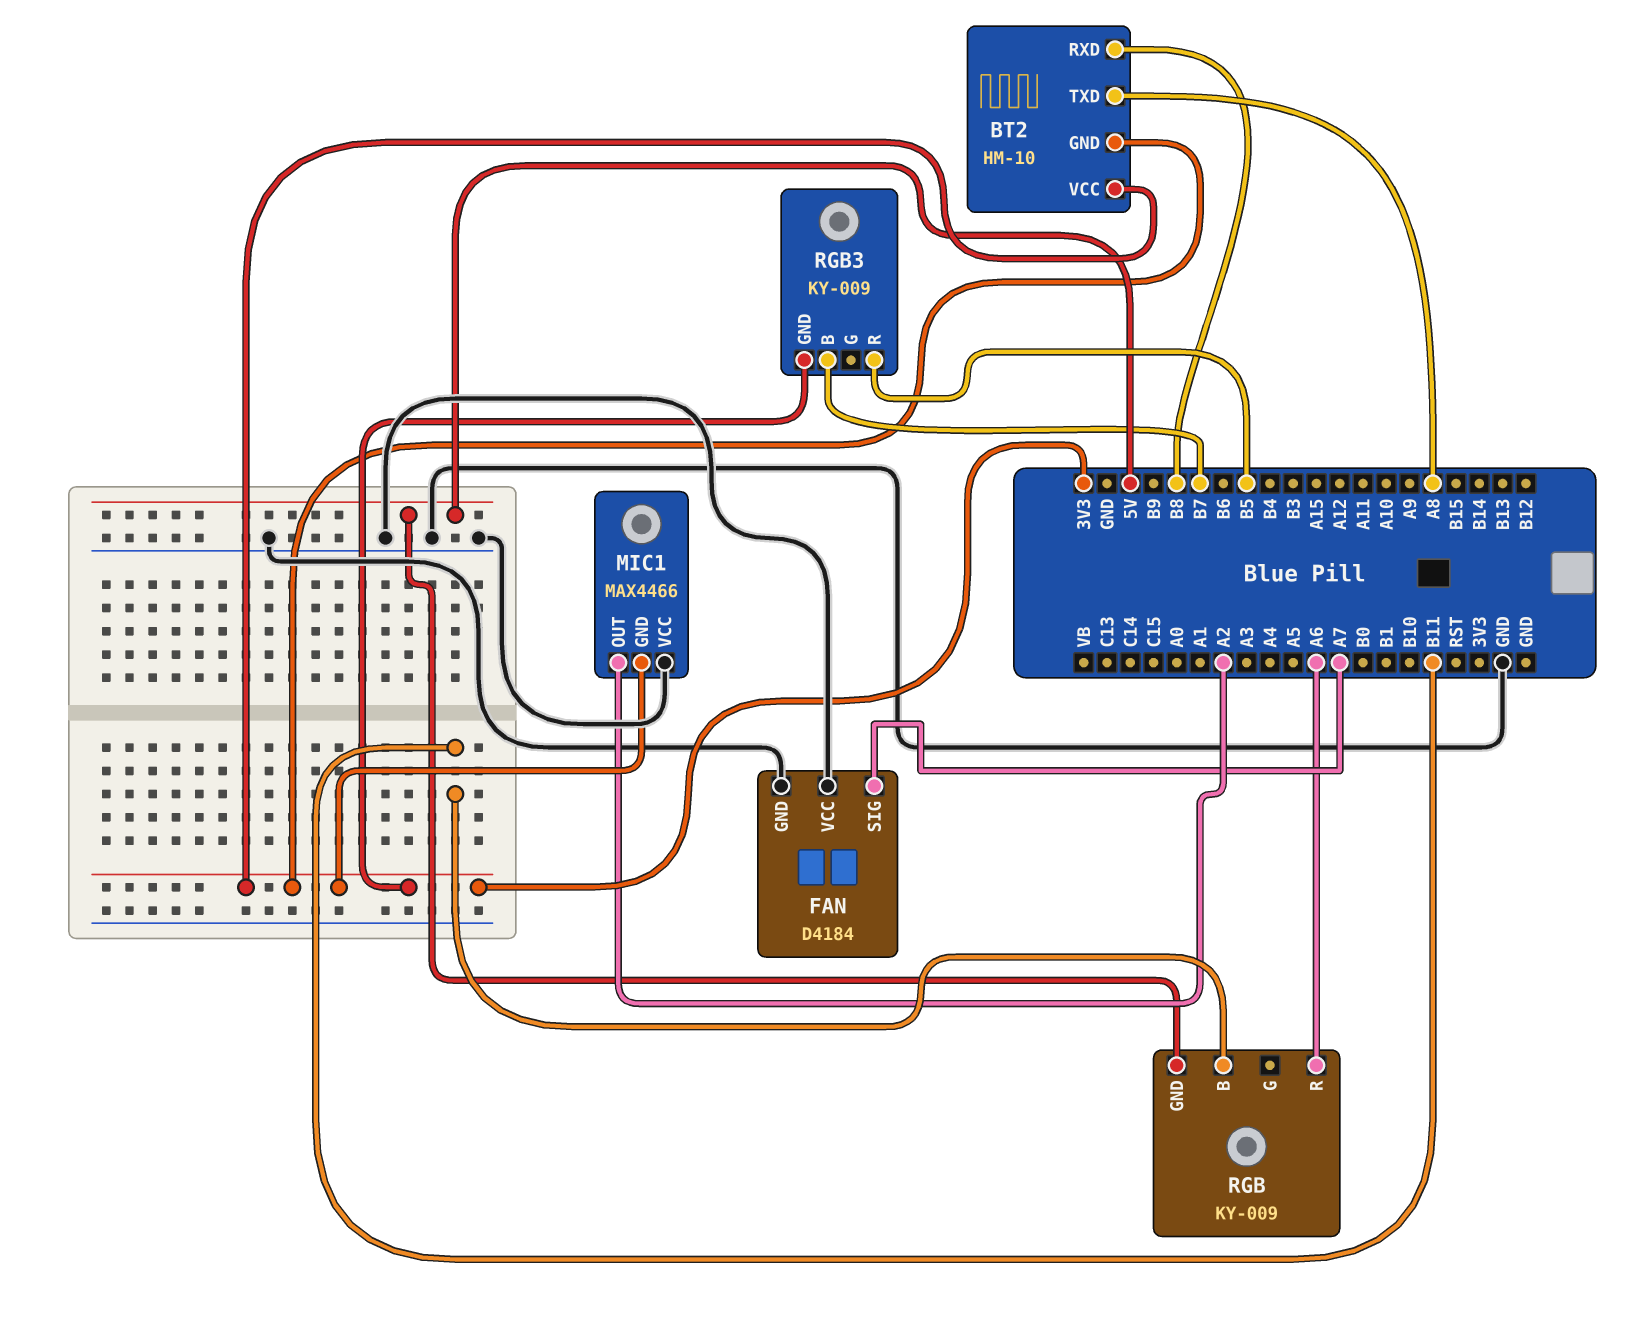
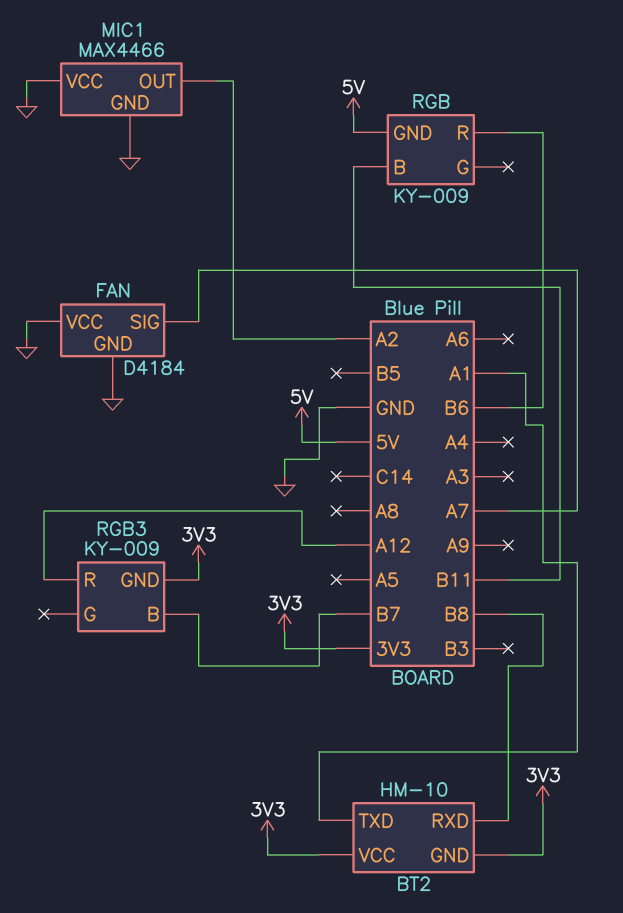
BT2 pin TXD: A8 -> A1
MIC1 pin GND: 3V3 -> GND
RGB pin R: A6 -> B6
RGB3 pin R: B5 -> A12

